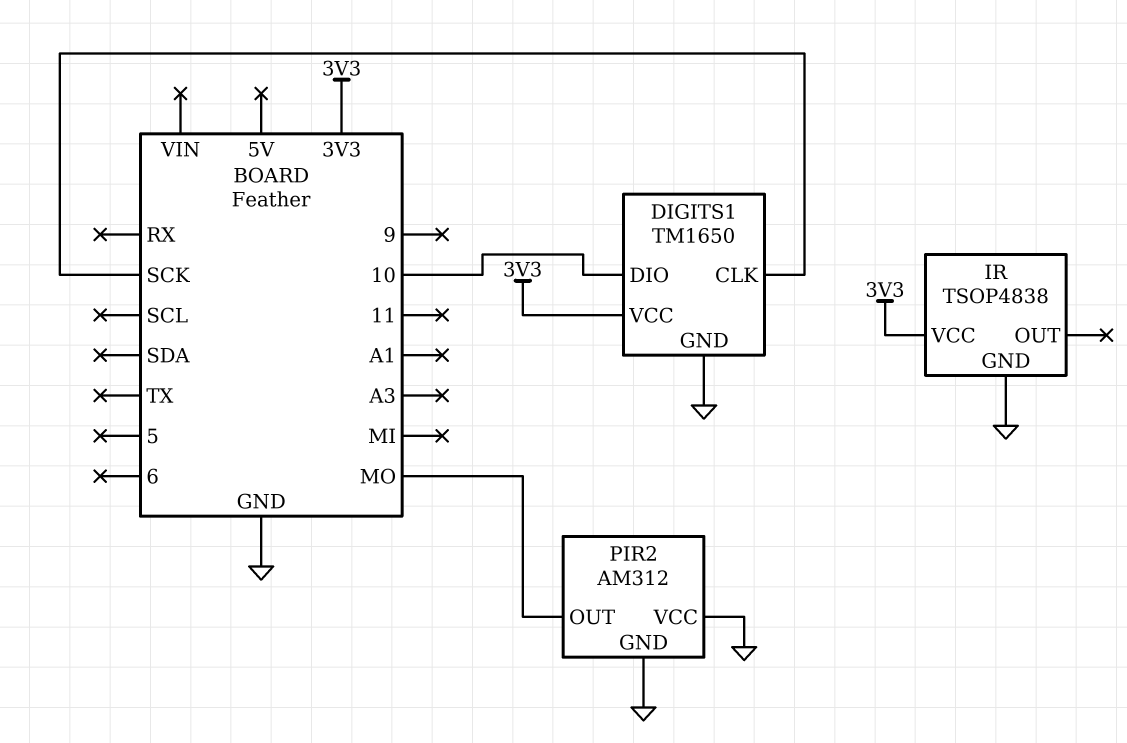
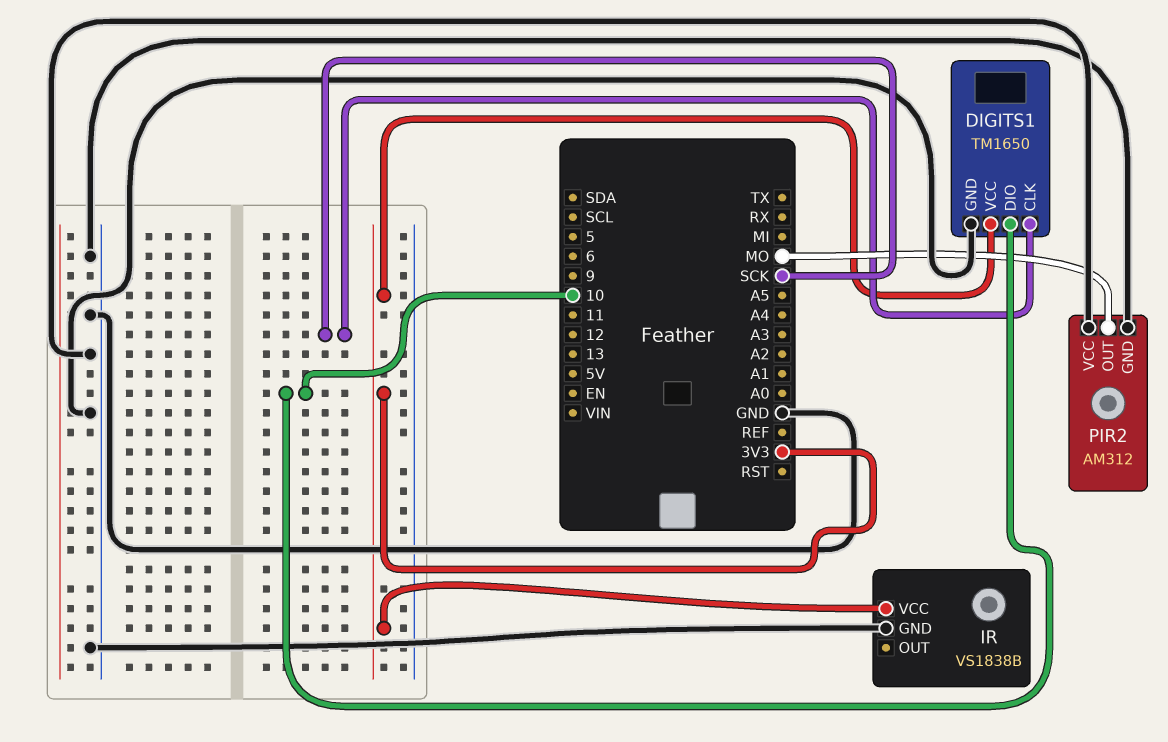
IR: TSOP4838 -> VS1838B

